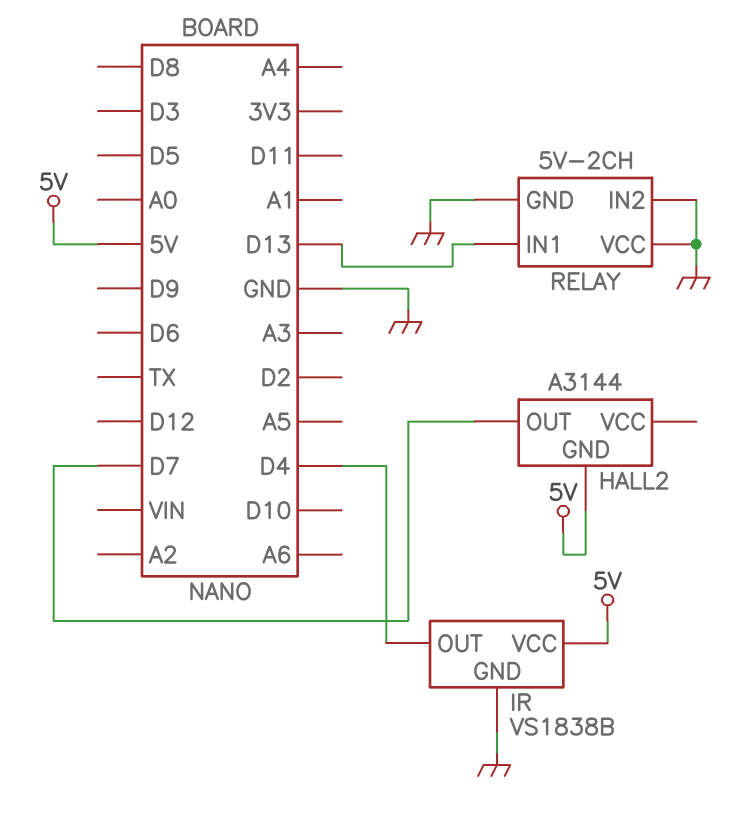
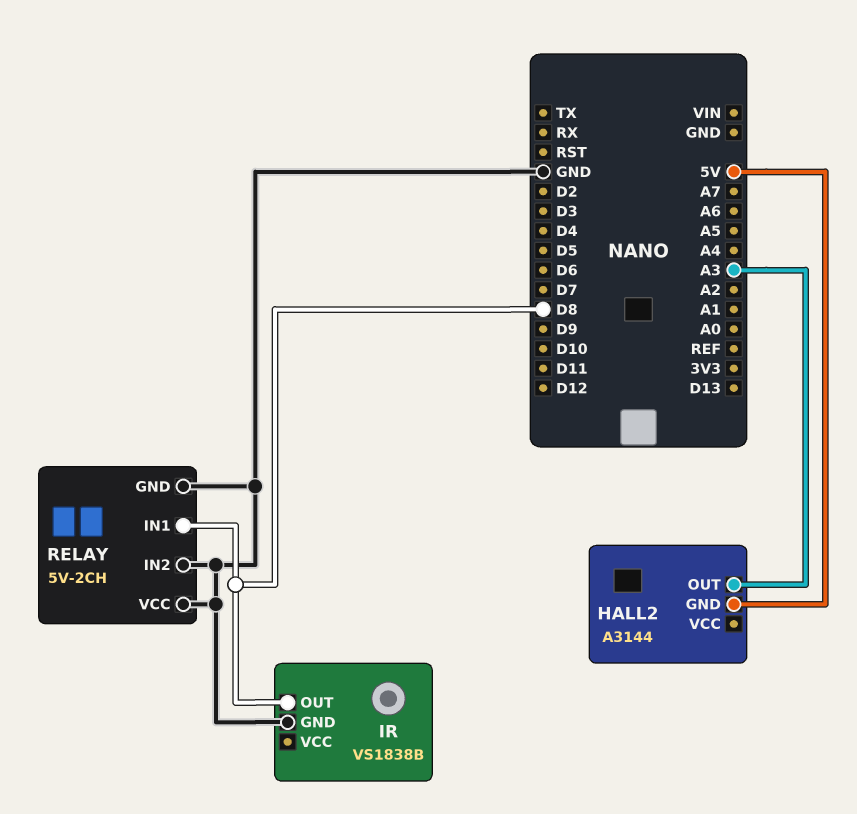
HALL2 pin OUT: D7 -> A3
IR pin OUT: D4 -> D8
IR pin VCC: 5V -> none
RELAY pin IN1: D13 -> D8

